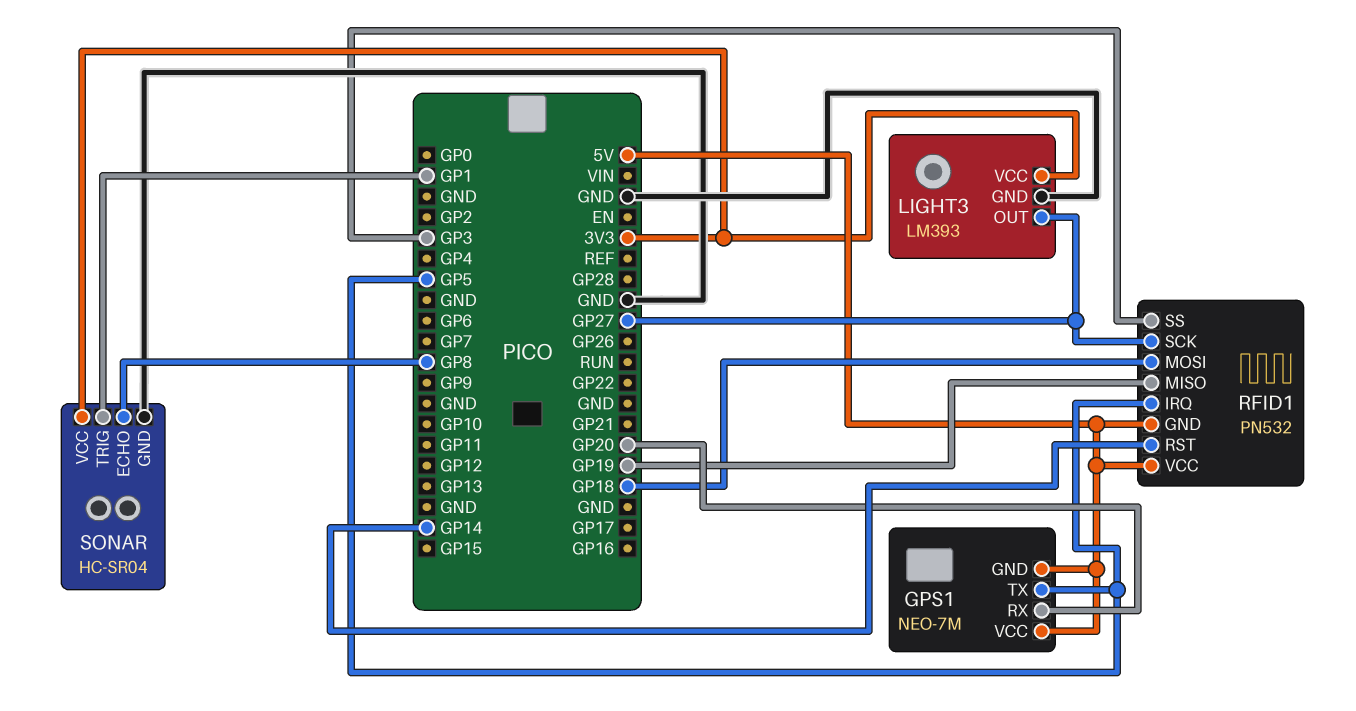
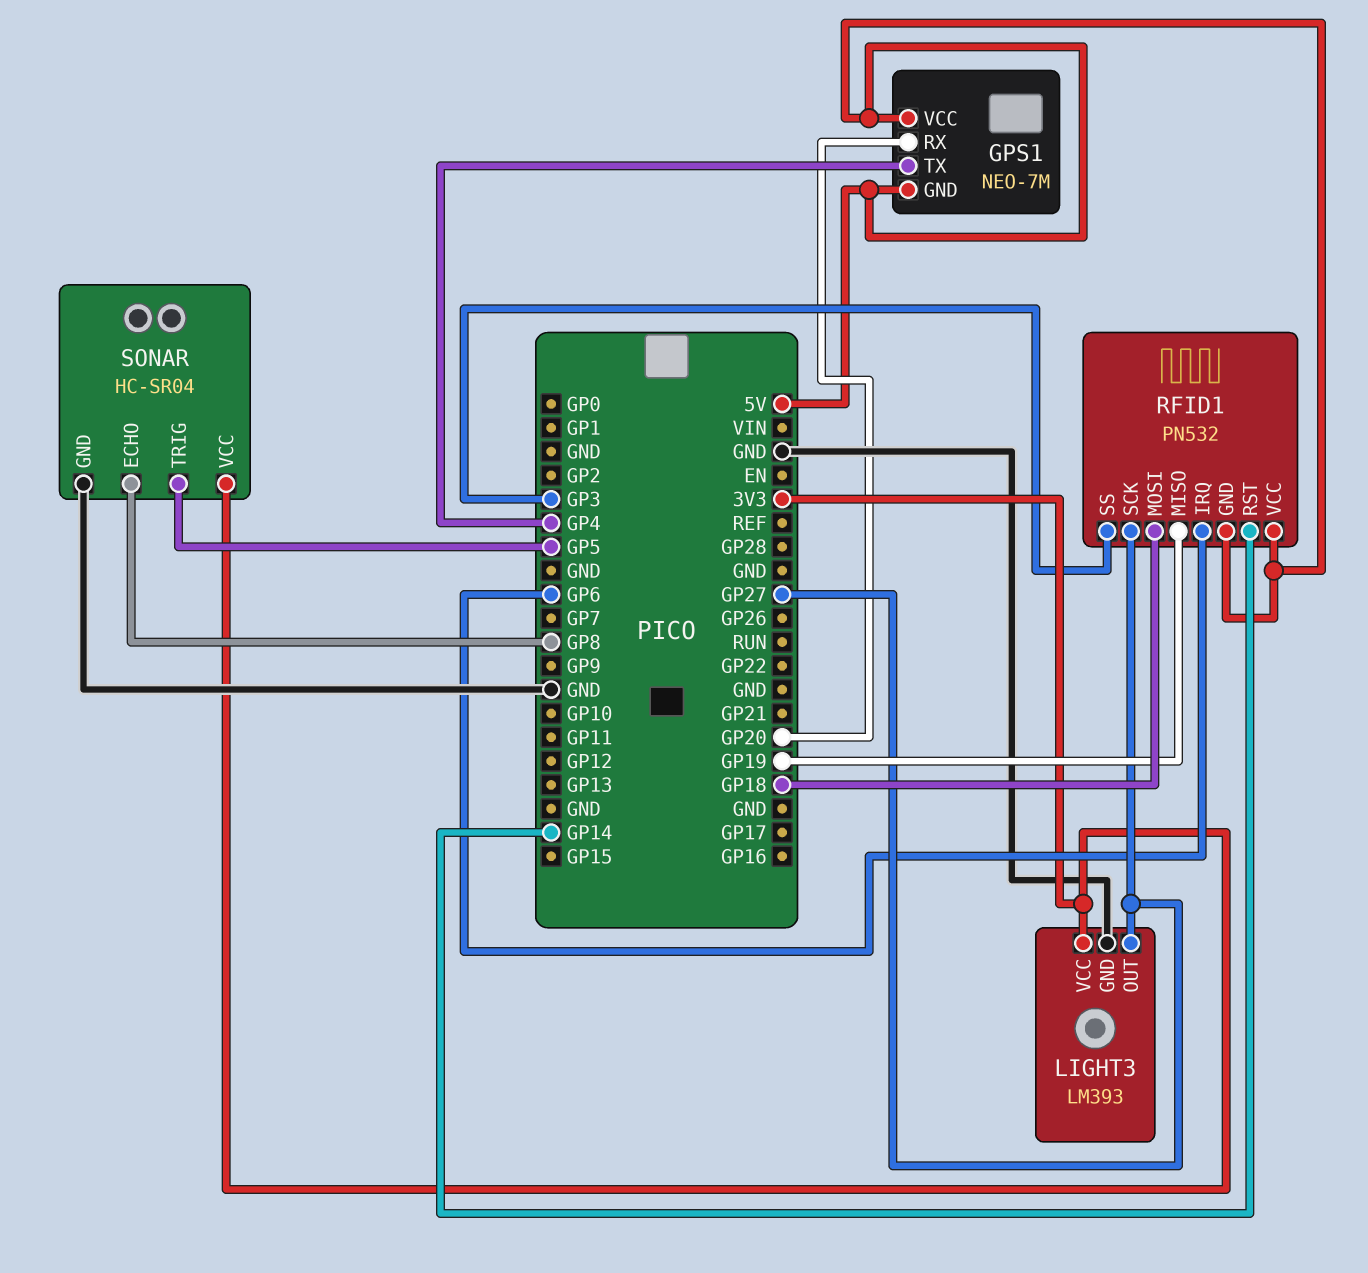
GPS1 pin TX: GP5 -> GP4
RFID1 pin IRQ: GP5 -> GP6
SONAR pin TRIG: GP1 -> GP5

